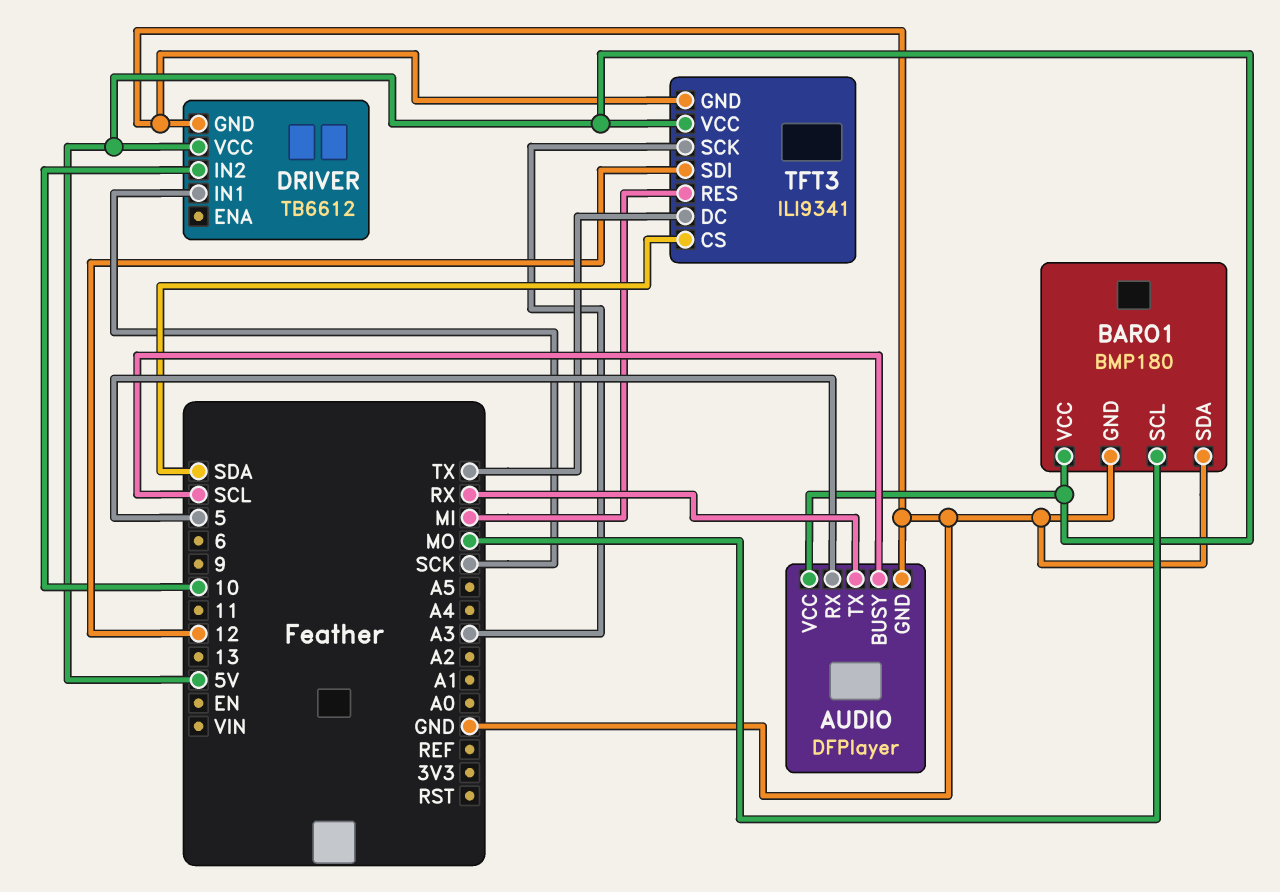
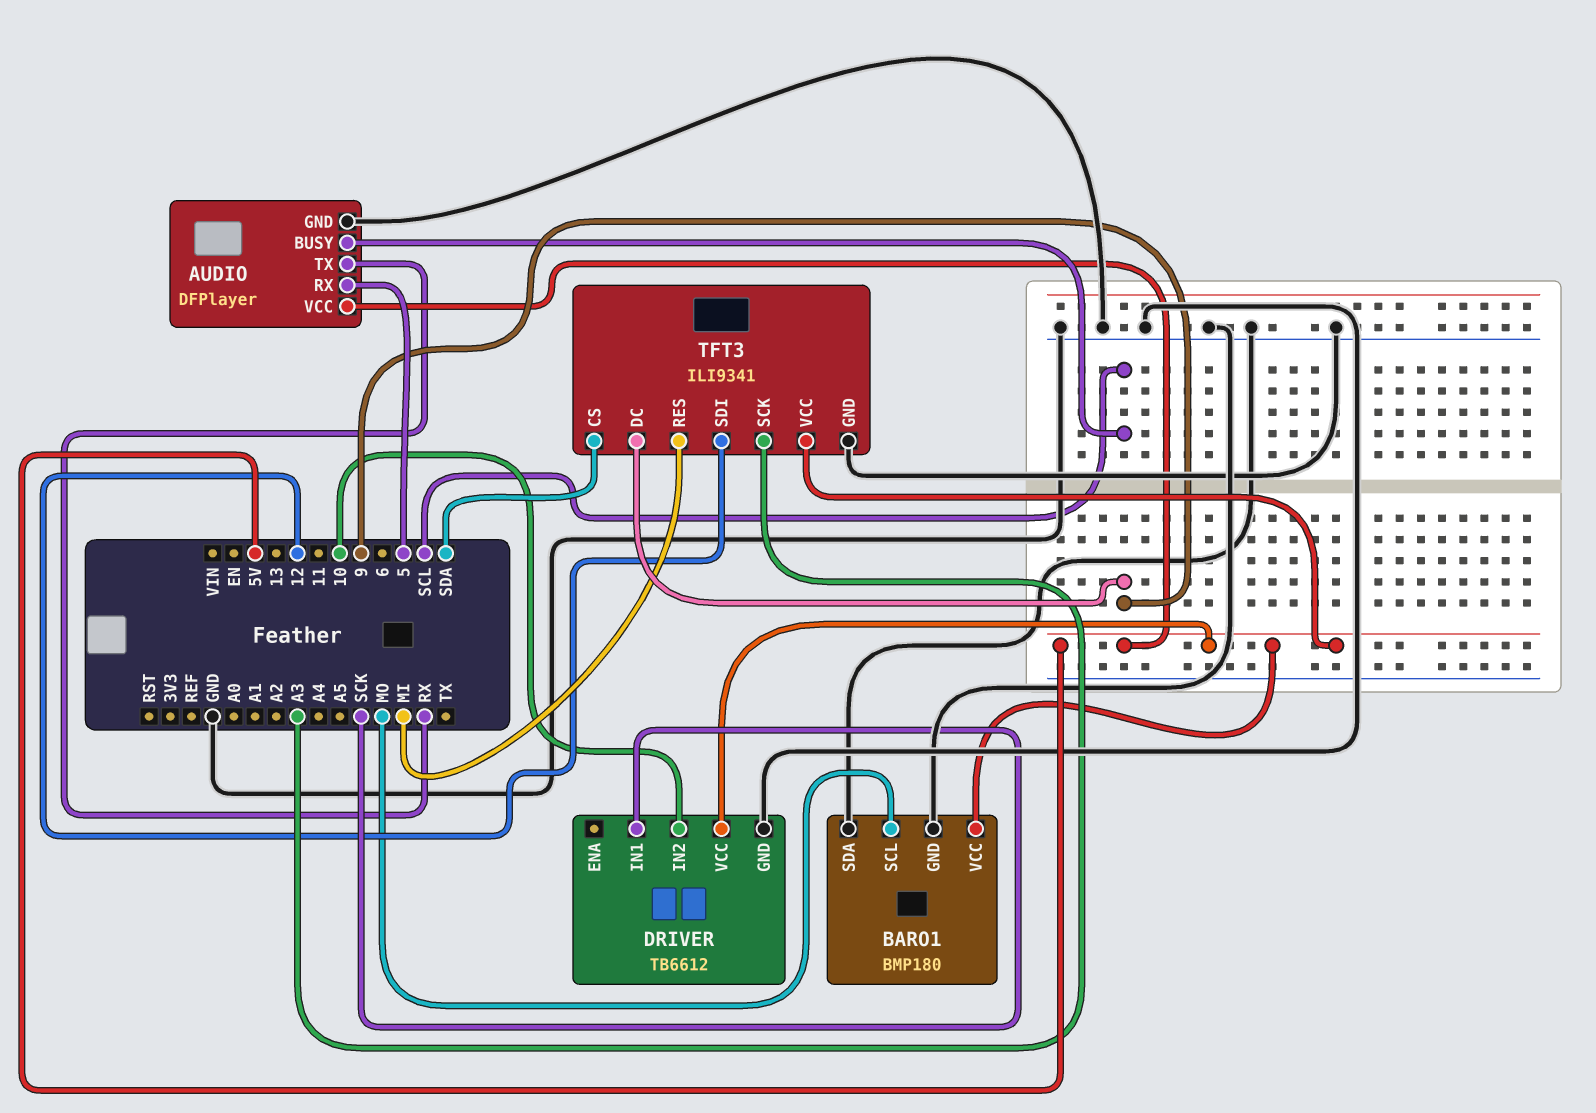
TFT3 pin DC: TX -> 9

